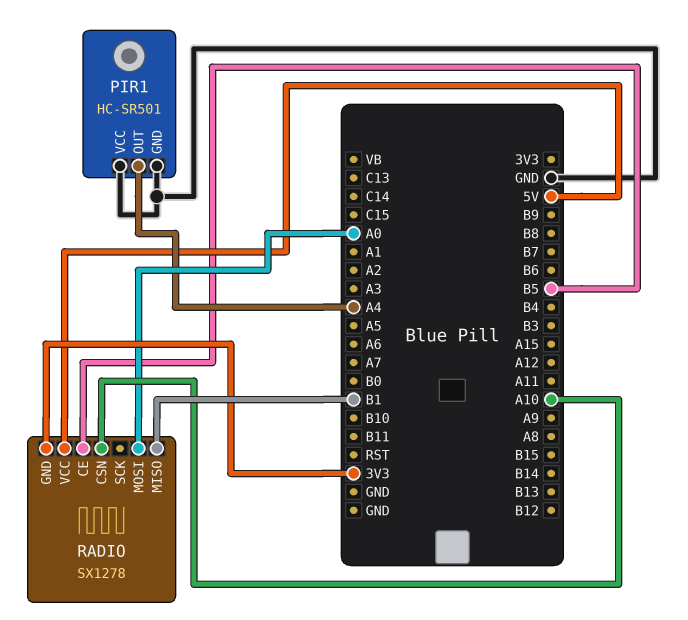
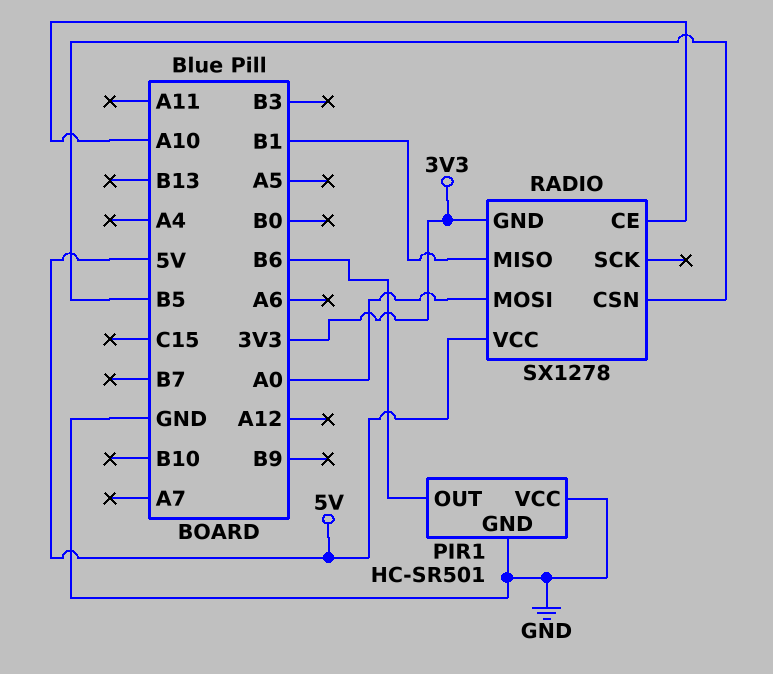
PIR1 pin OUT: A4 -> B6
RADIO pin CE: B5 -> A10
RADIO pin CSN: A10 -> B5

